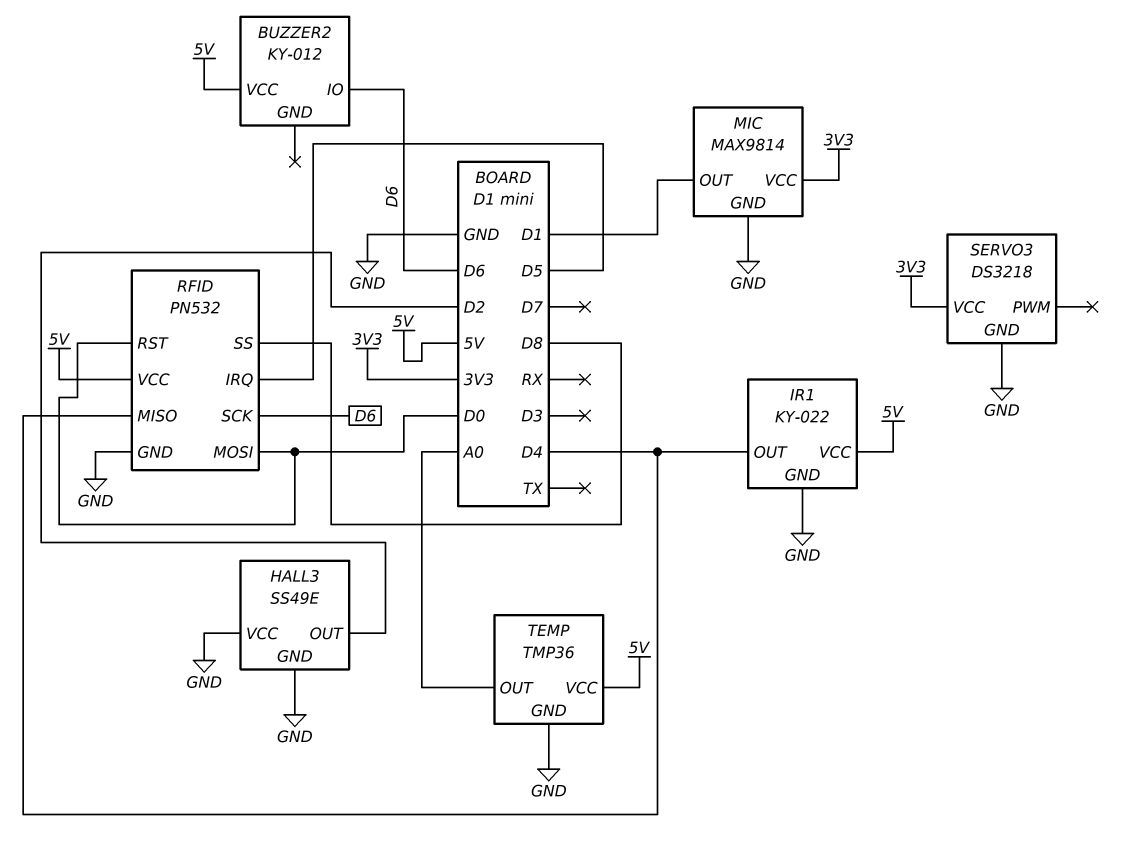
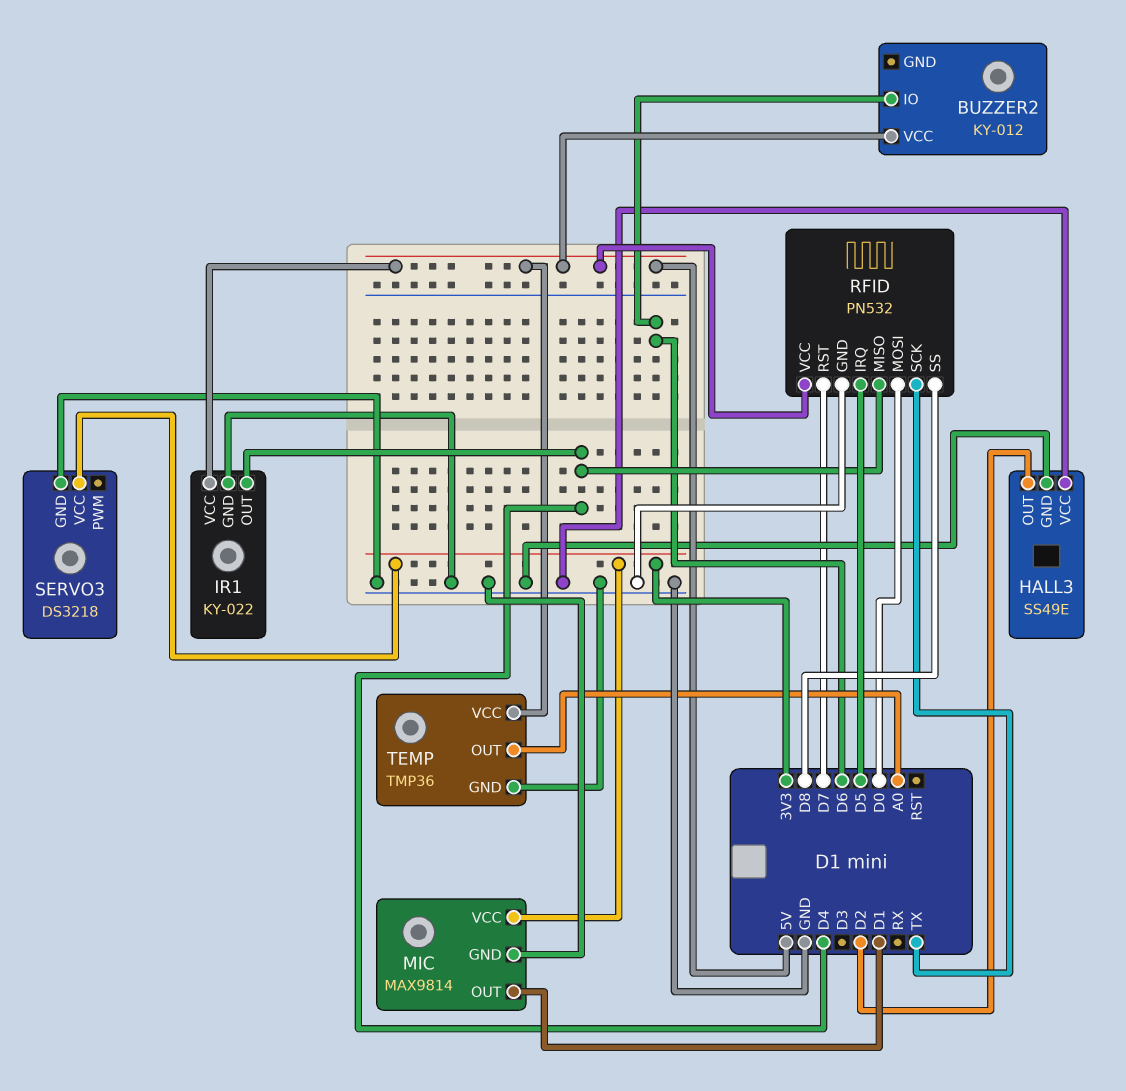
RFID pin RST: D0 -> D7
RFID pin SCK: D6 -> TX

